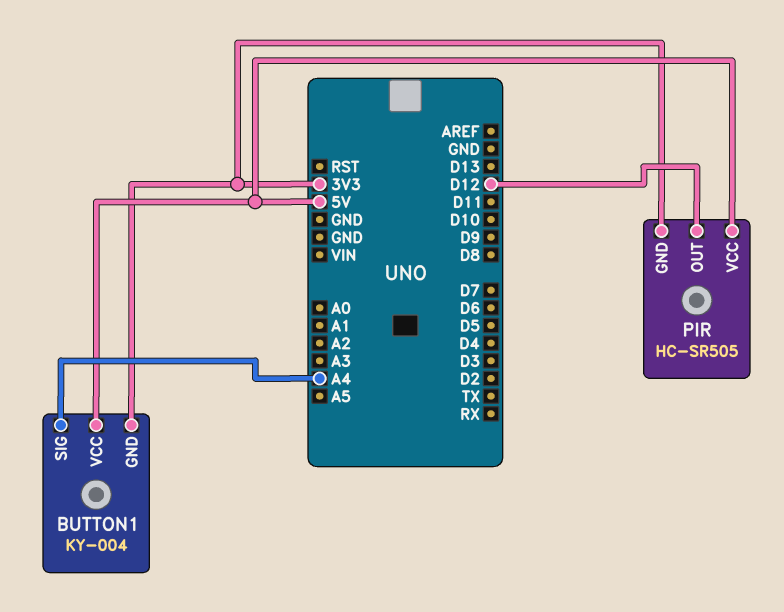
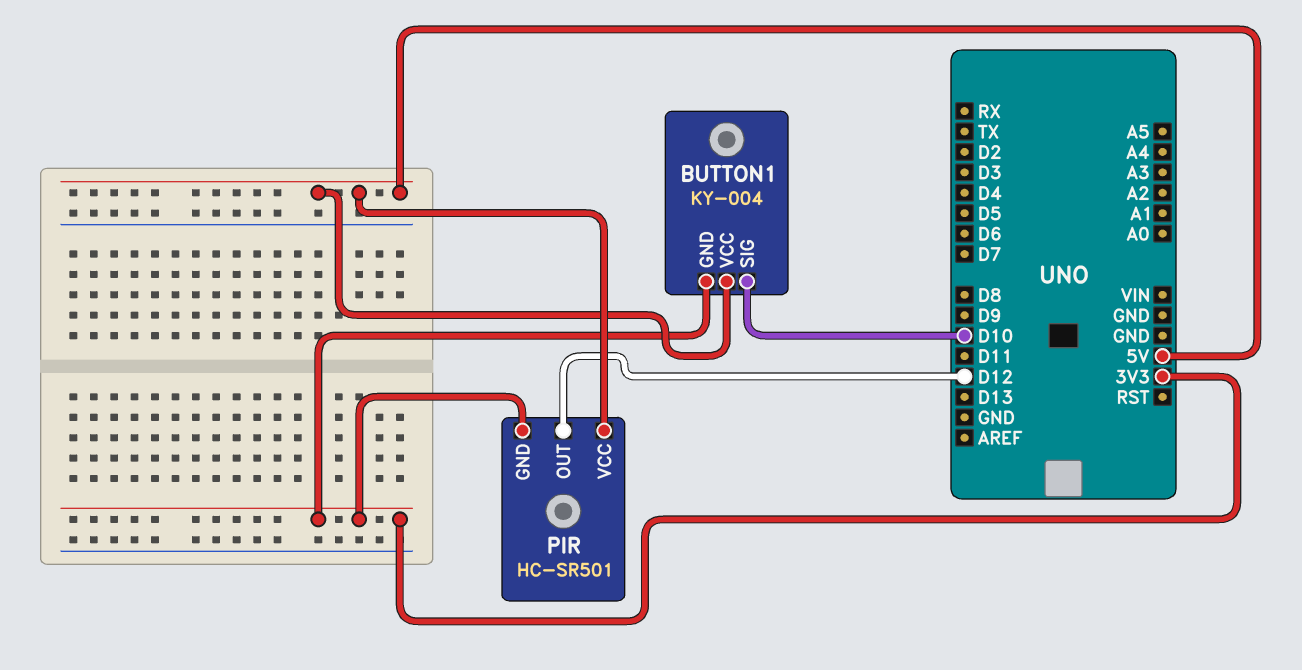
BUTTON1 pin SIG: A4 -> D10
PIR: HC-SR505 -> HC-SR501

